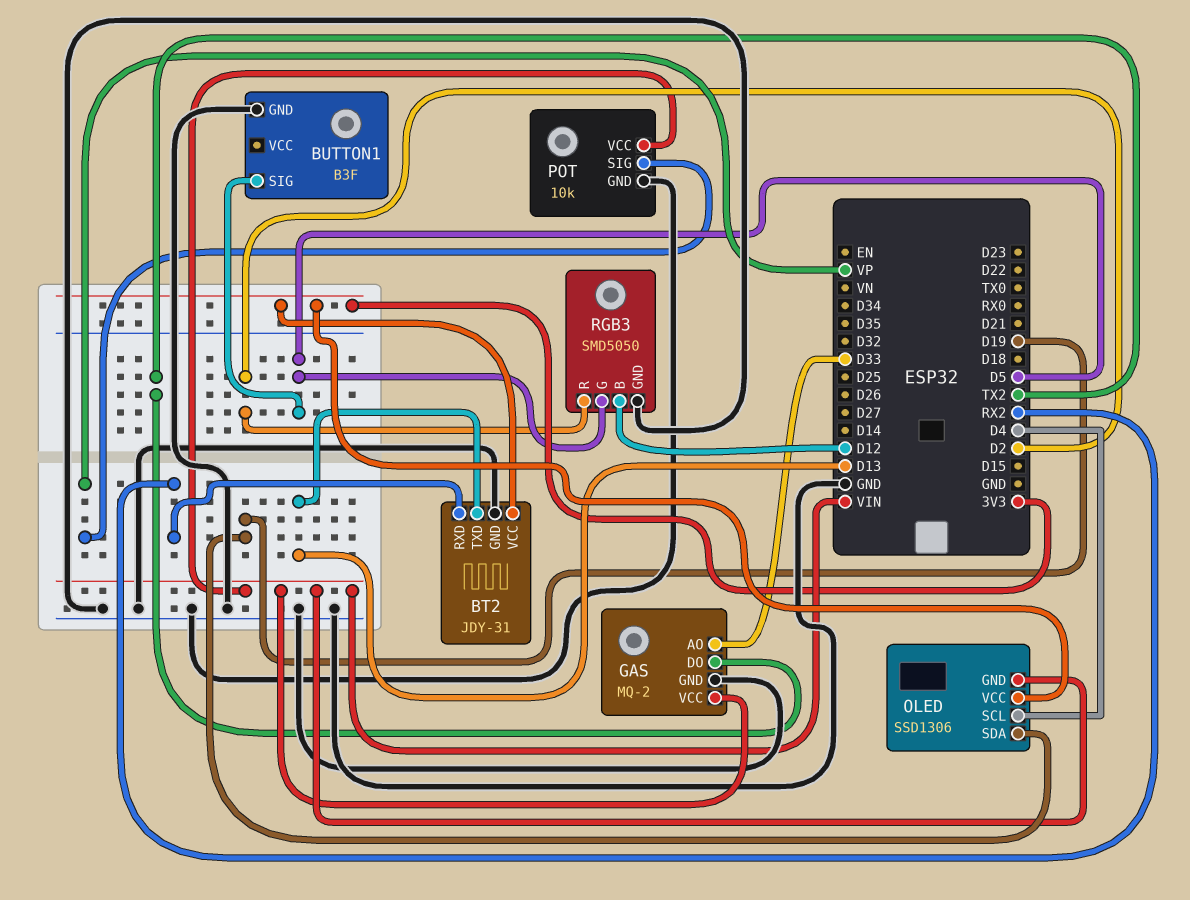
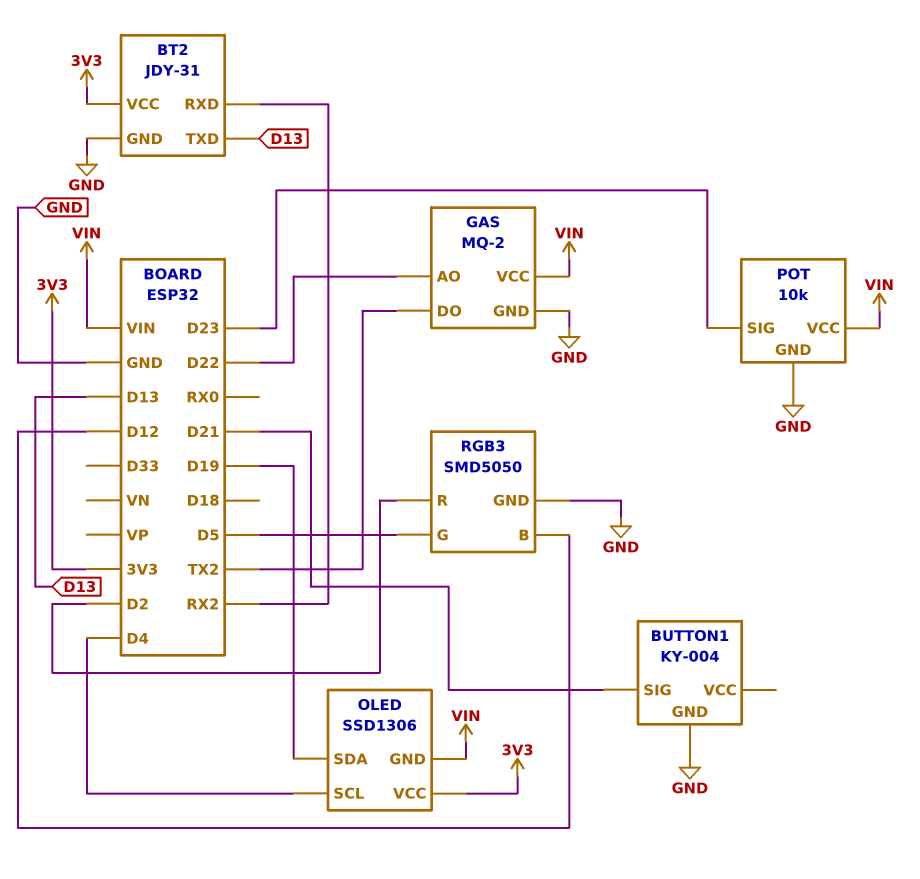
BUTTON1: B3F -> KY-004
BUTTON1 pin SIG: D5 -> D21
GAS pin AO: D33 -> D22
POT pin SIG: VP -> D23

